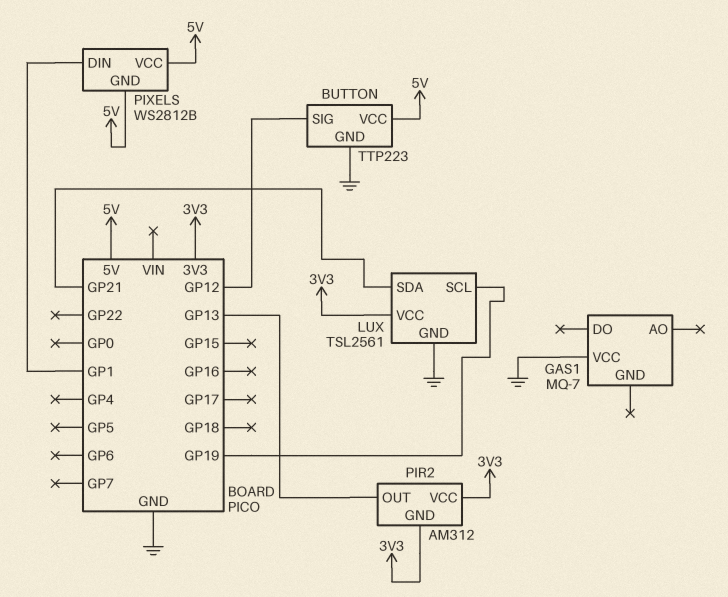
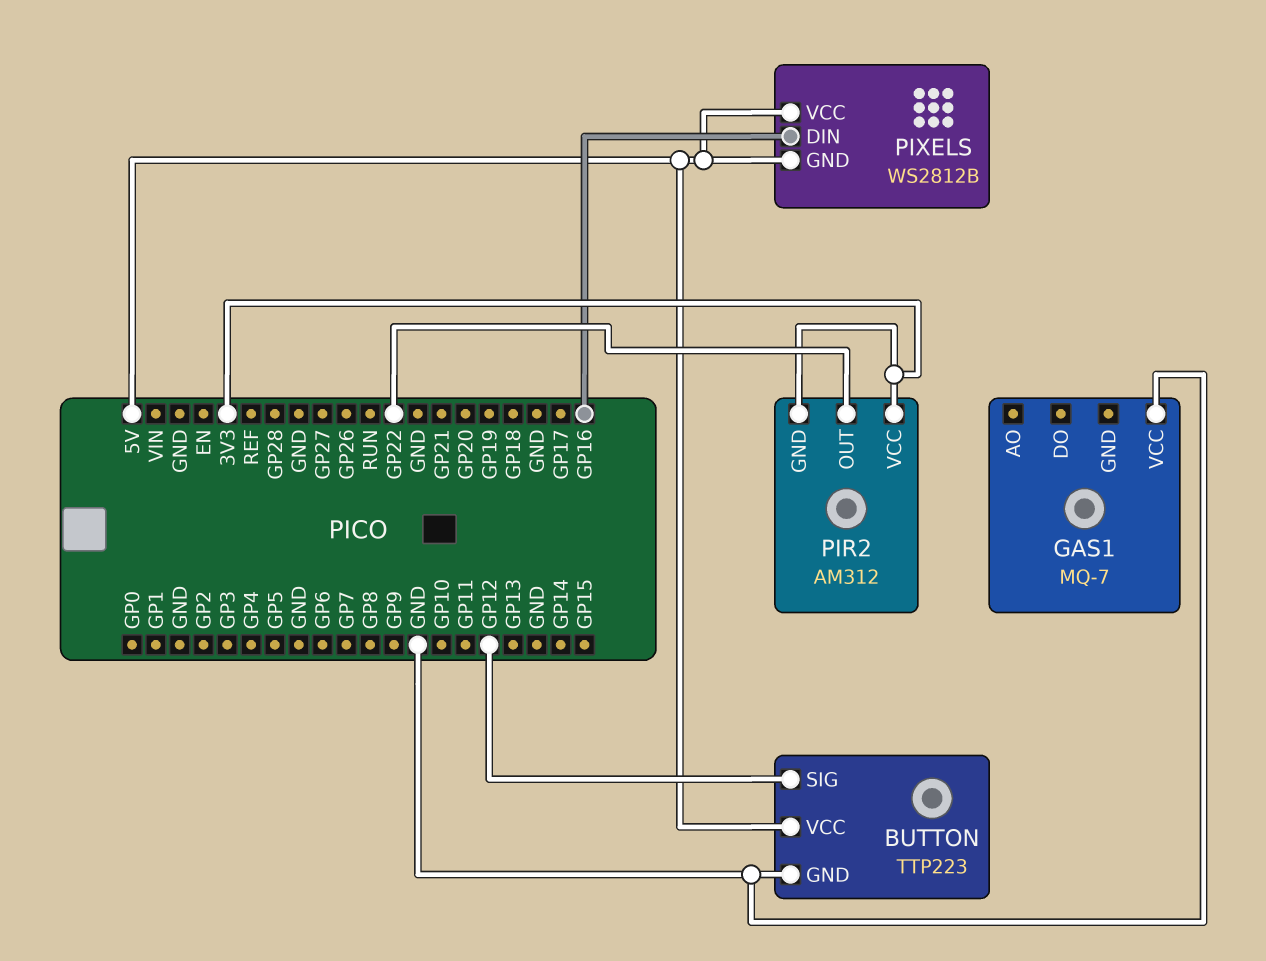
LUX: TSL2561 -> none
LUX pin GND: GND -> none
LUX pin SCL: GP19 -> none
LUX pin SDA: GP21 -> none
LUX pin VCC: 3V3 -> none
PIR2 pin OUT: GP13 -> GP22
PIXELS pin DIN: GP1 -> GP16

